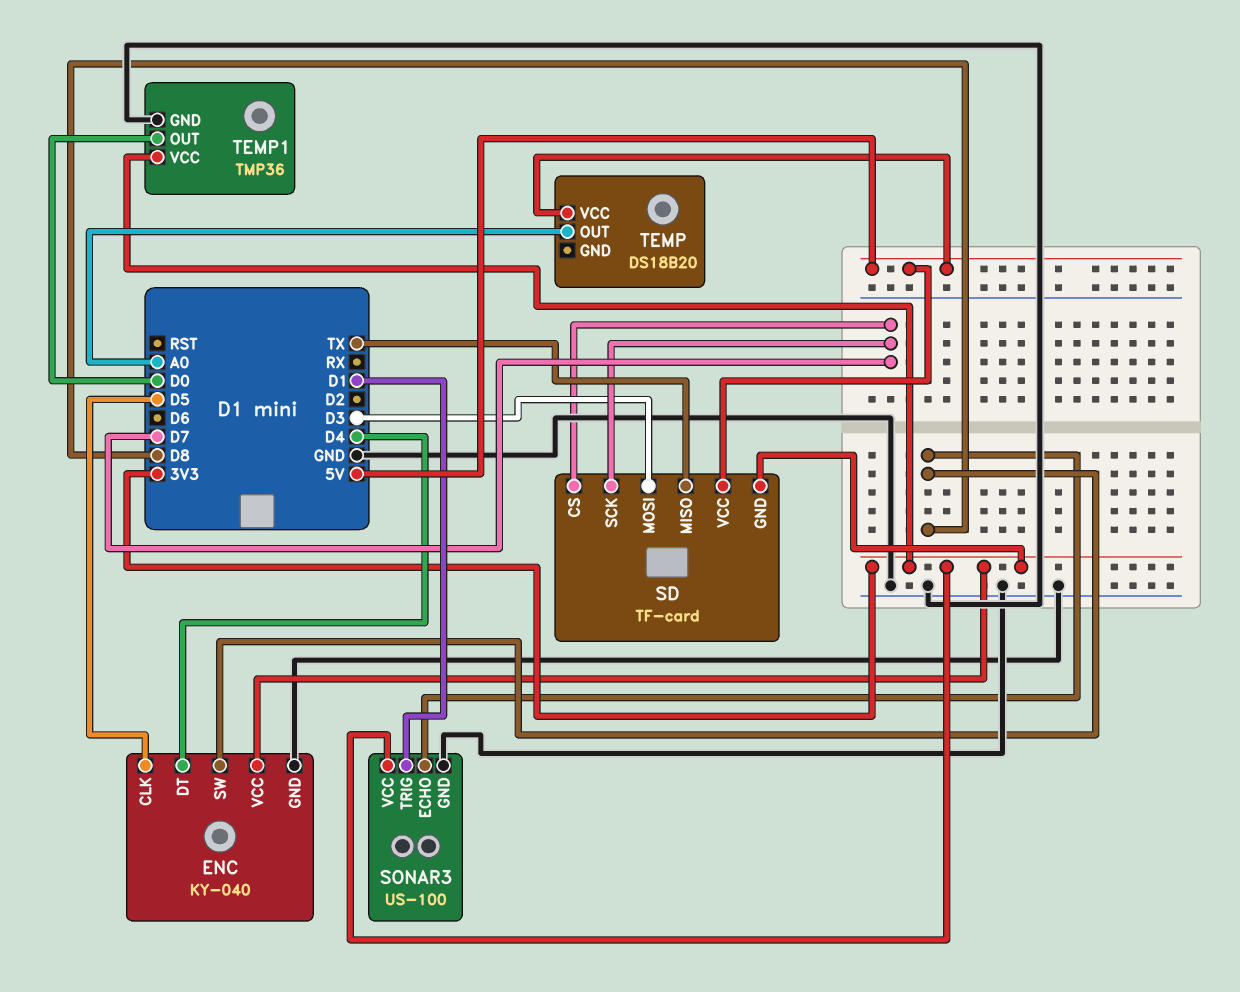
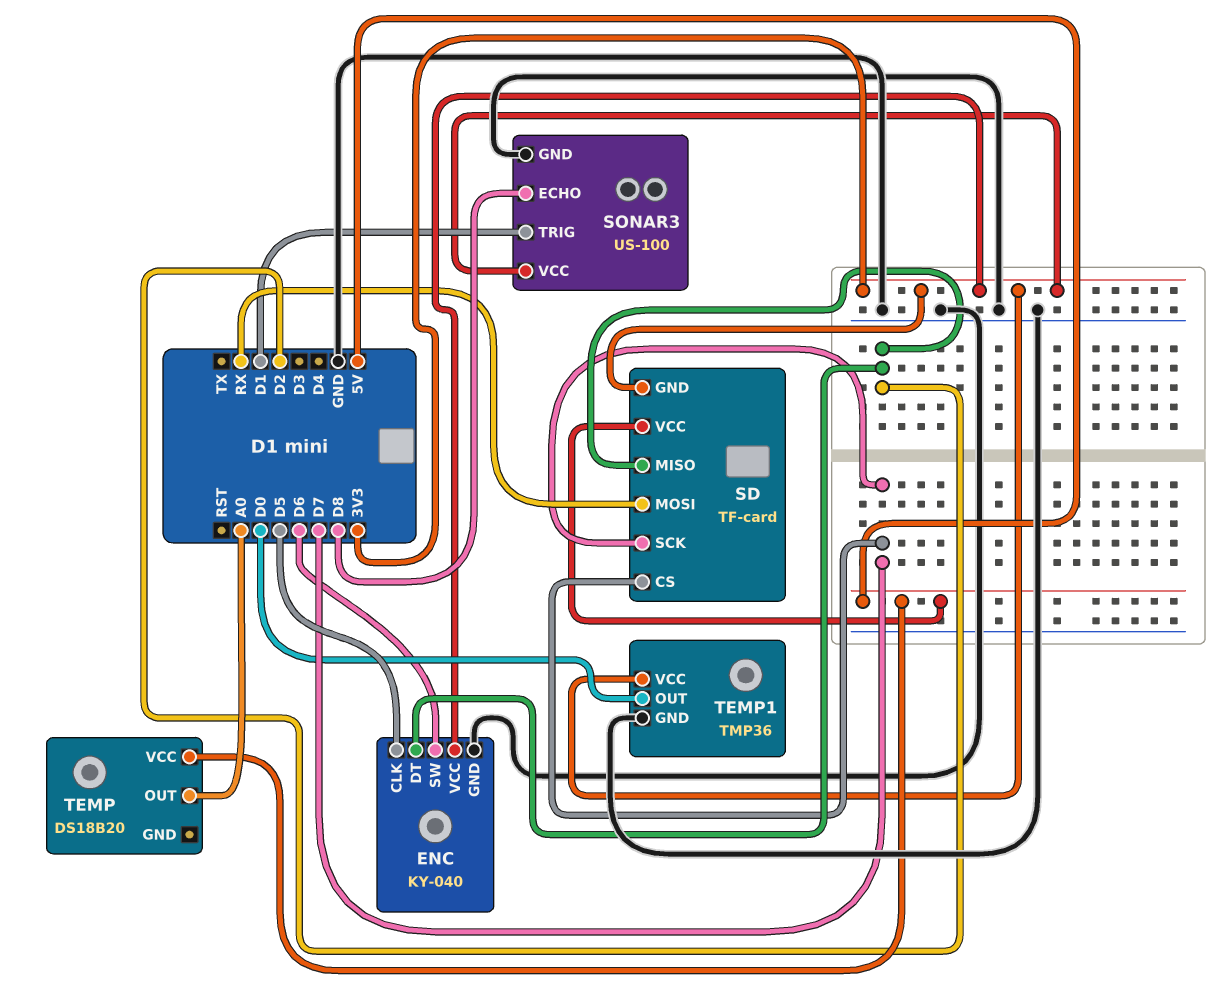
ENC pin DT: D4 -> D2
ENC pin SW: D8 -> D6
SD pin MISO: TX -> D2
SD pin MOSI: D3 -> RX

